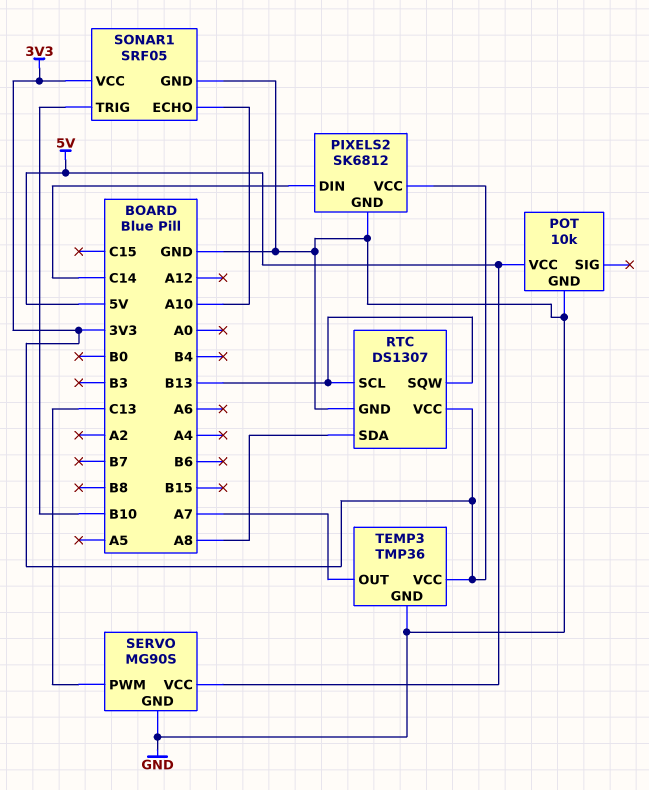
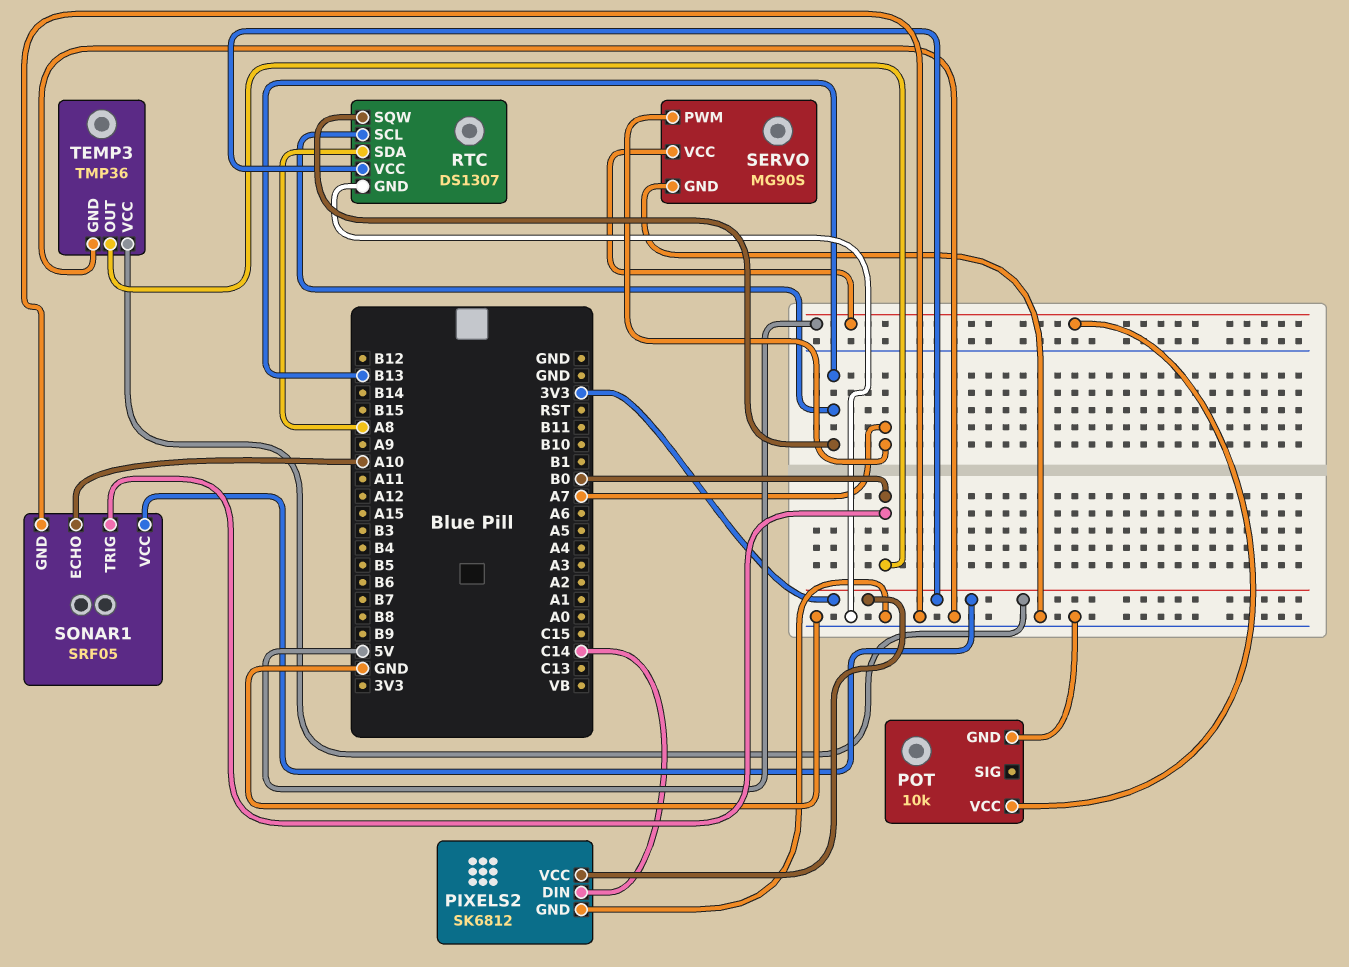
SERVO pin PWM: C13 -> A7
SONAR1 pin TRIG: B10 -> B0
TEMP3 pin OUT: A7 -> B0

